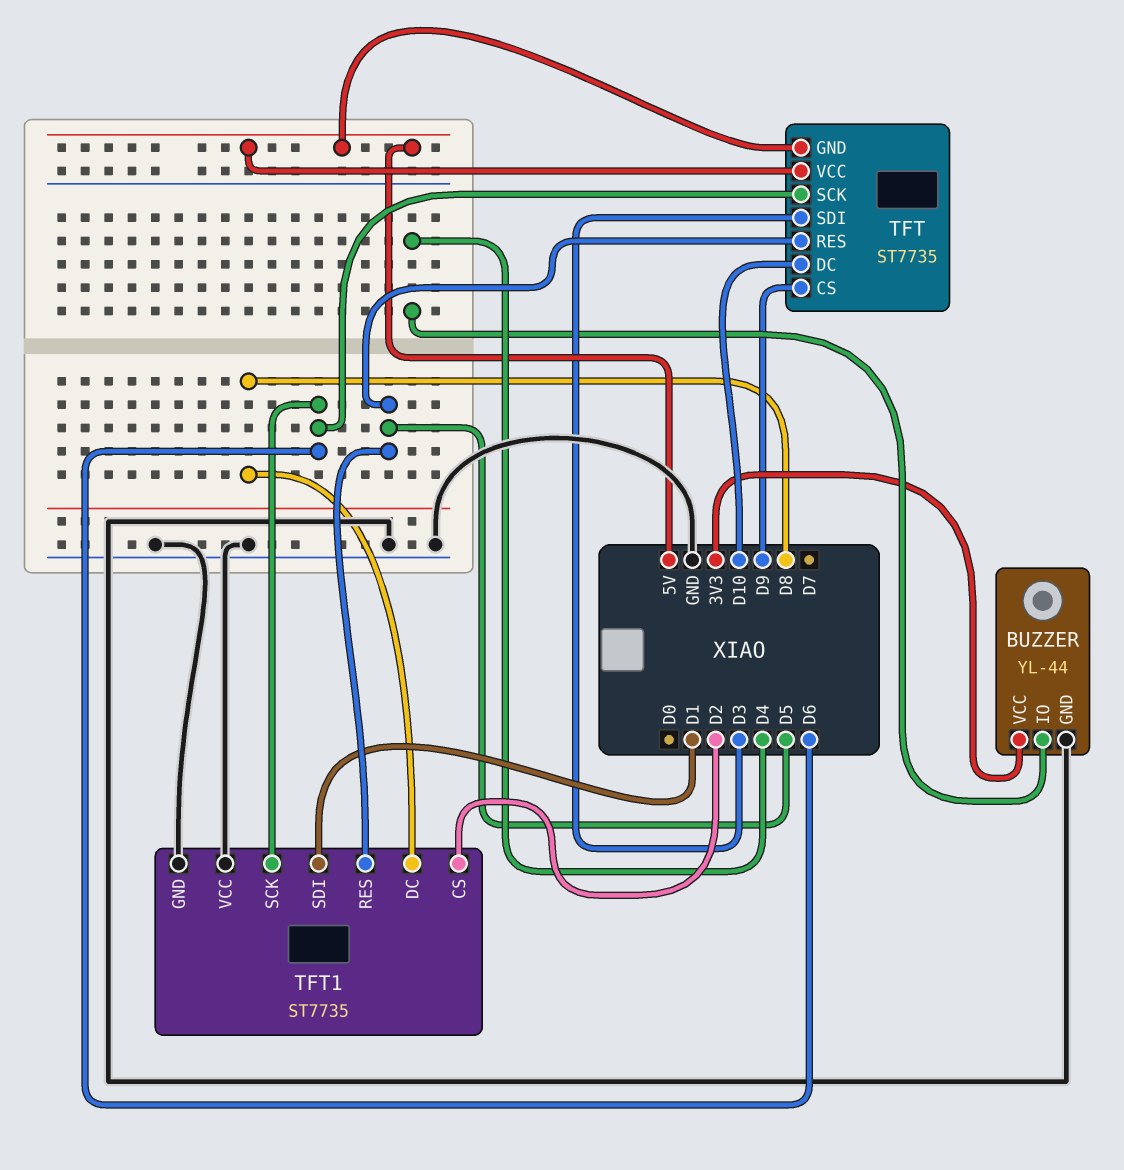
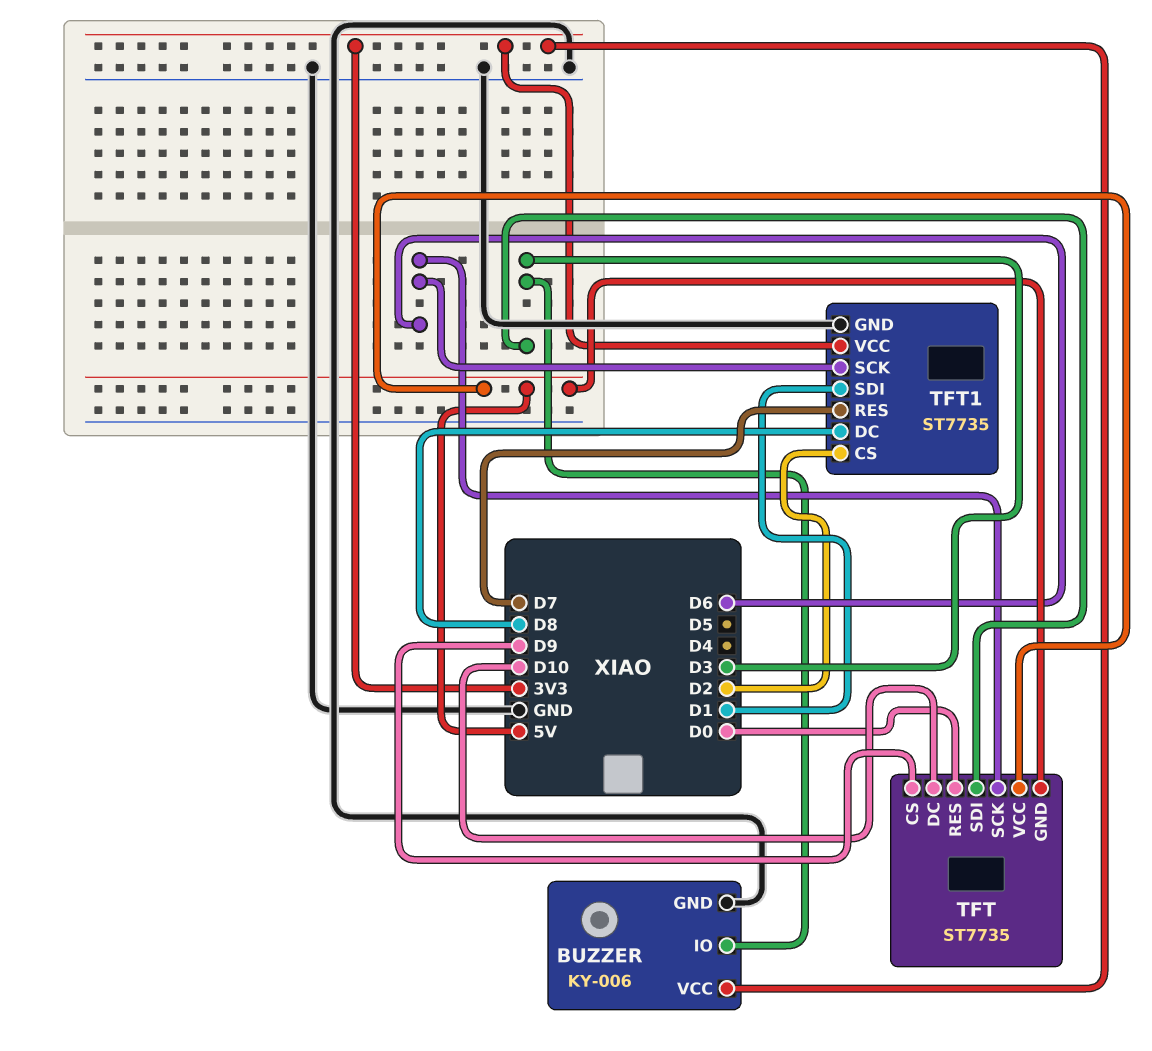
BUZZER: YL-44 -> KY-006
BUZZER pin IO: D4 -> D3
TFT pin RES: D5 -> D0
TFT1 pin RES: D5 -> D7
TFT1 pin VCC: GND -> 3V3

